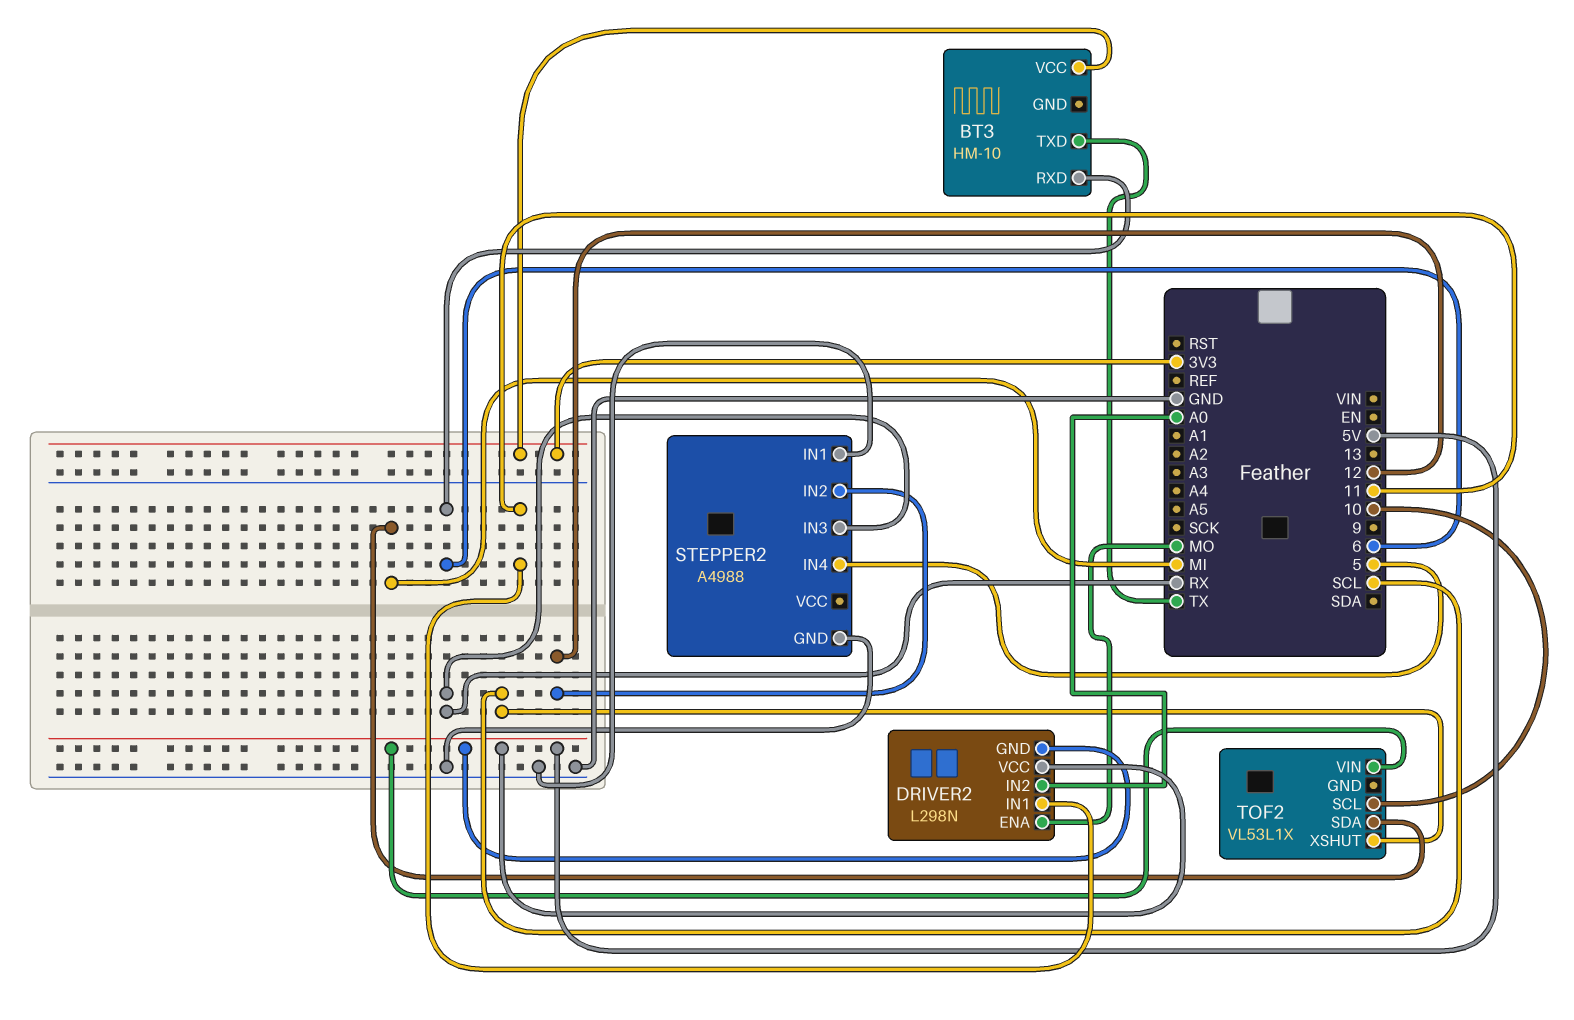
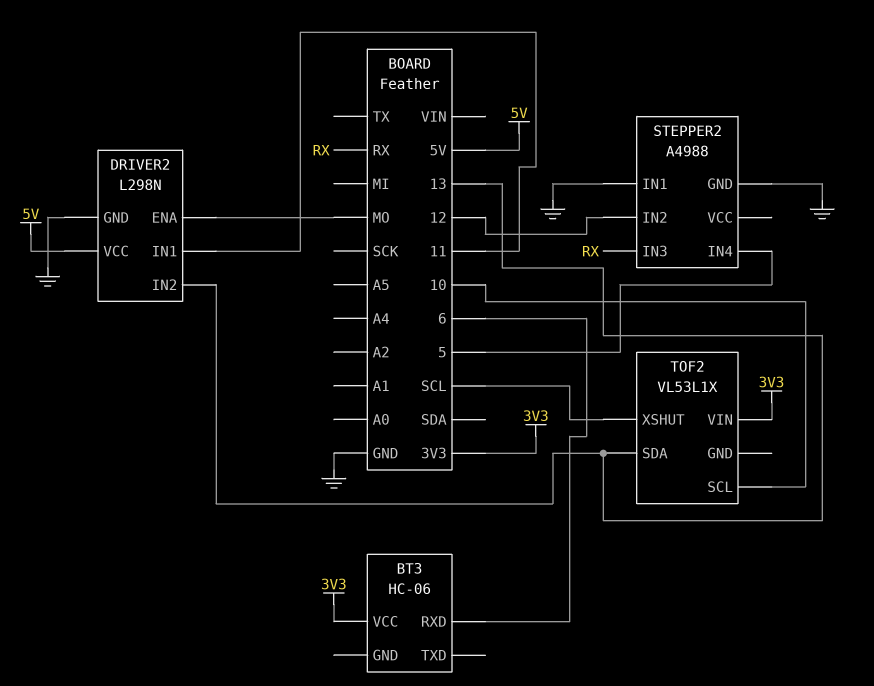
BT3: HM-10 -> HC-06
BT3 pin TXD: TX -> none
DRIVER2 pin GND: 5V -> GND
DRIVER2 pin IN2: A0 -> 13
TOF2 pin SDA: MI -> 13
TOF2 pin VIN: 5V -> 3V3

